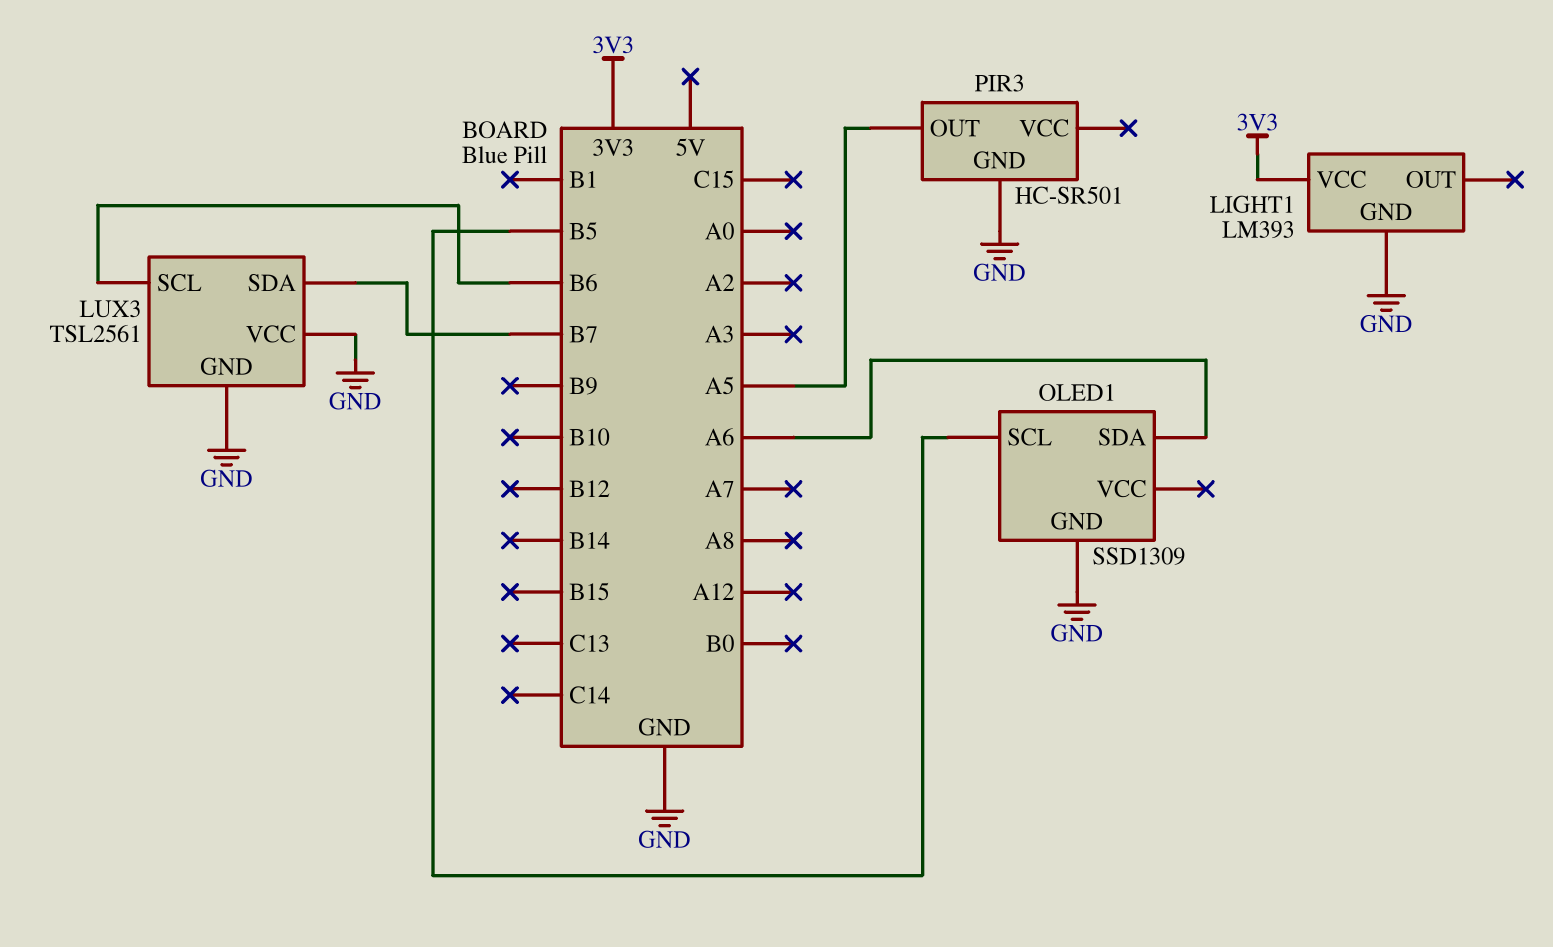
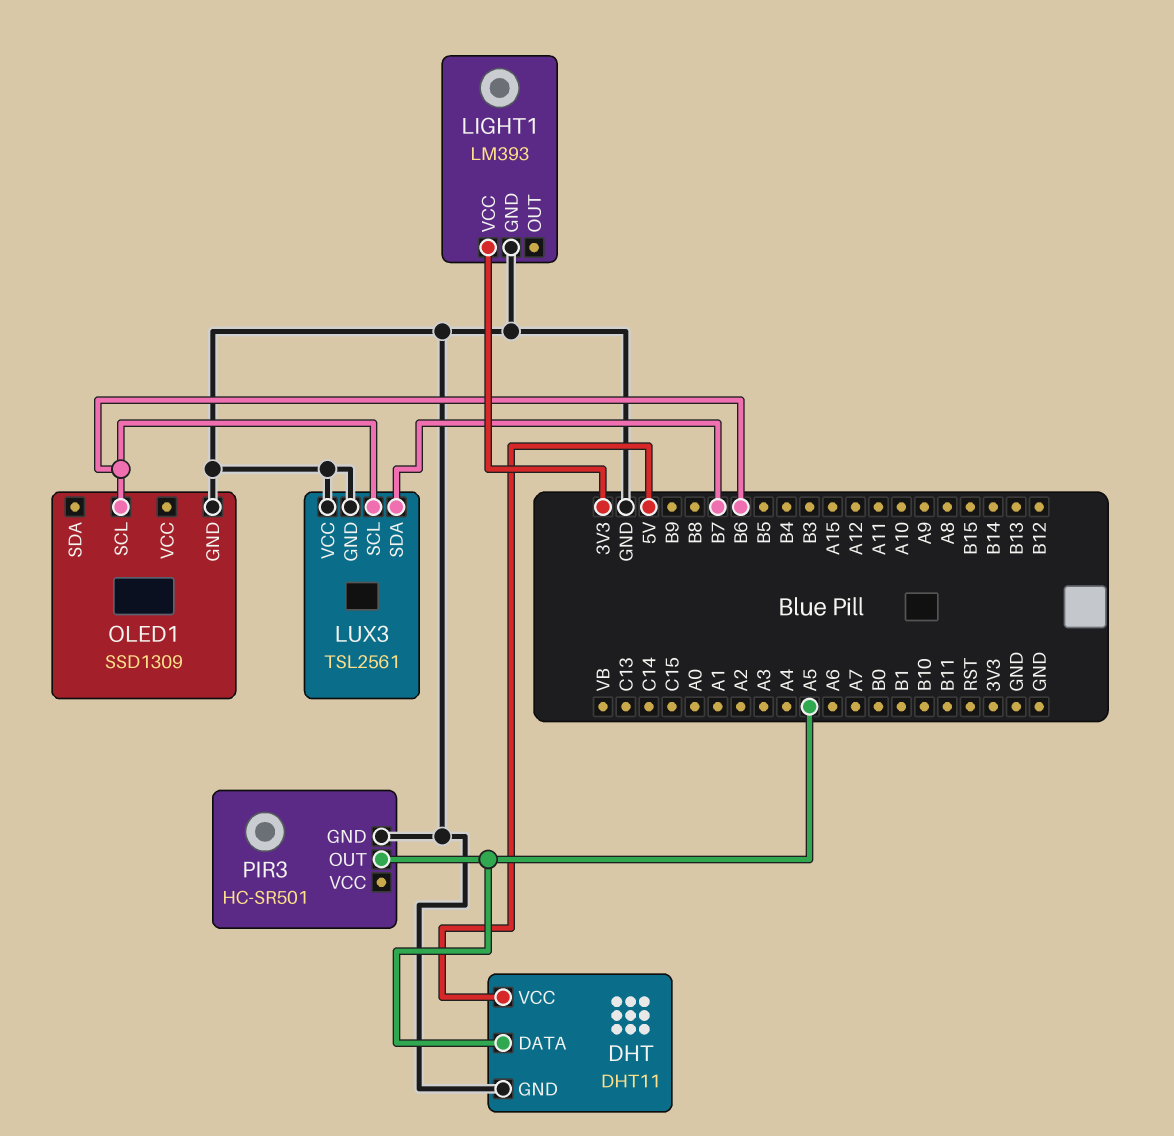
DHT: none -> DHT11
DHT pin DATA: none -> A5
DHT pin GND: none -> GND
DHT pin VCC: none -> 5V
OLED1 pin SCL: B5 -> B6
OLED1 pin SDA: A6 -> none

